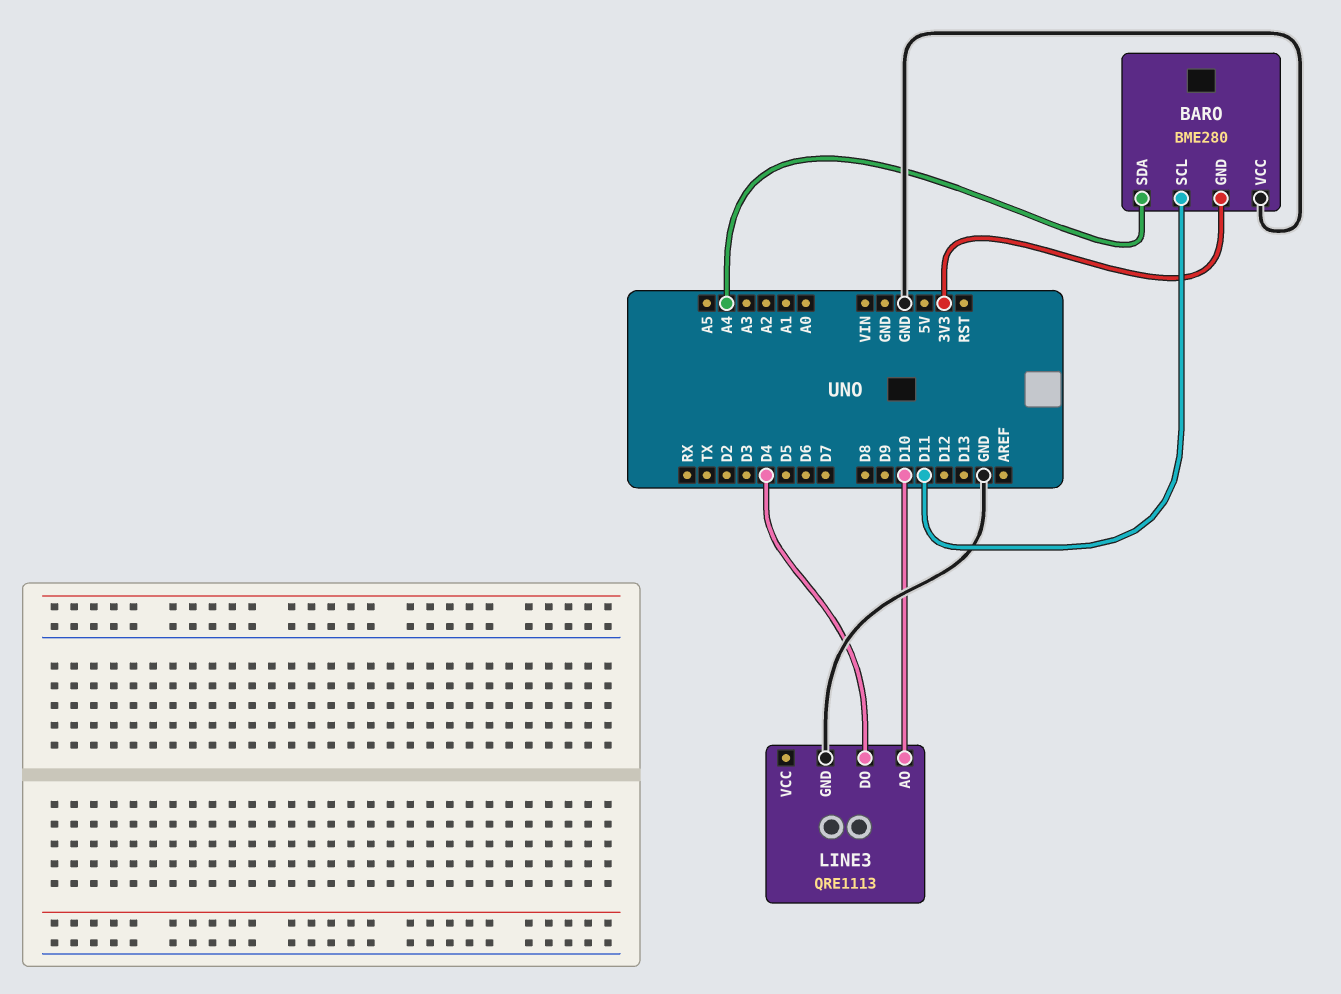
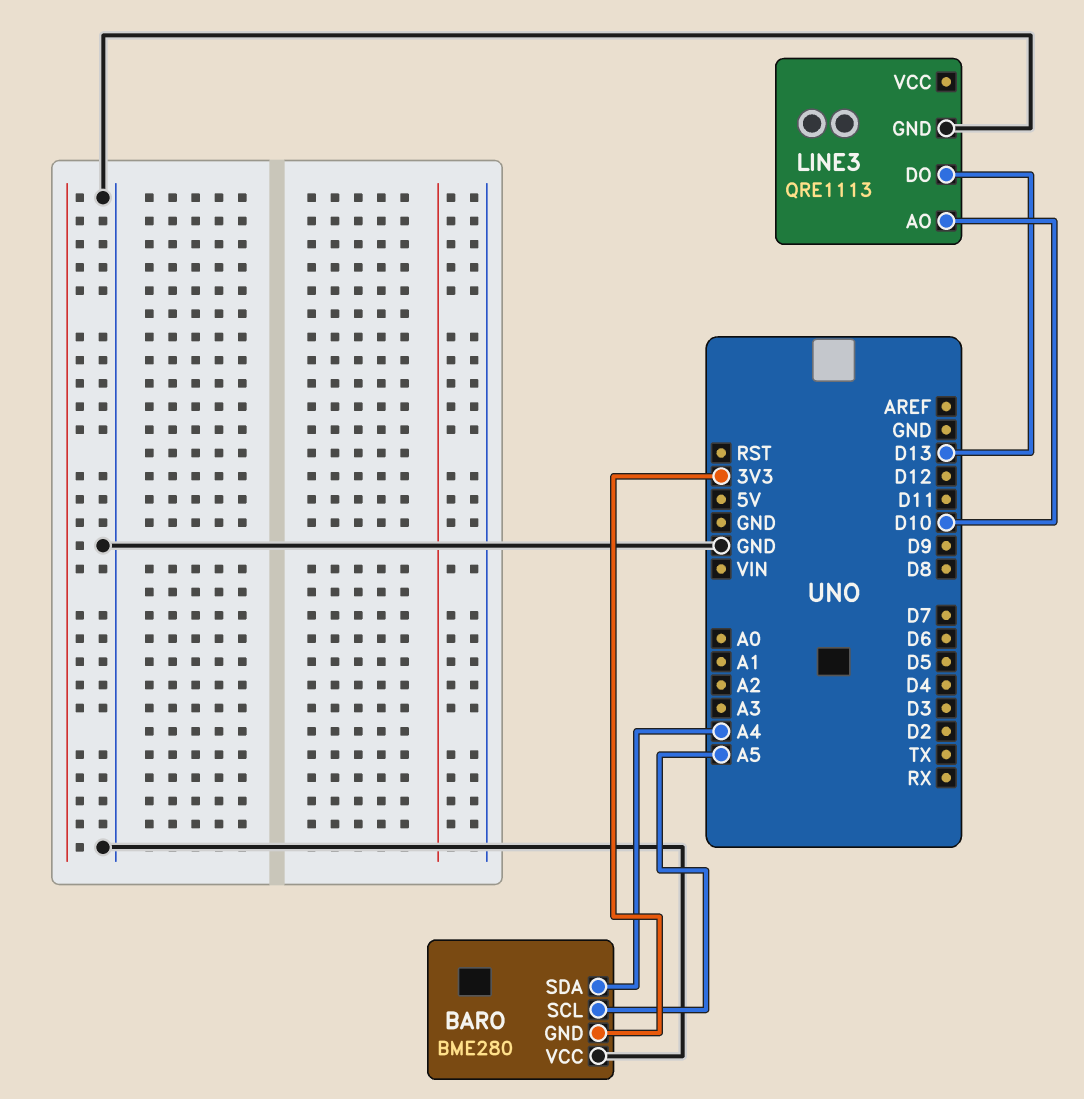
BARO pin SCL: D11 -> A5
LINE3 pin DO: D4 -> D13

